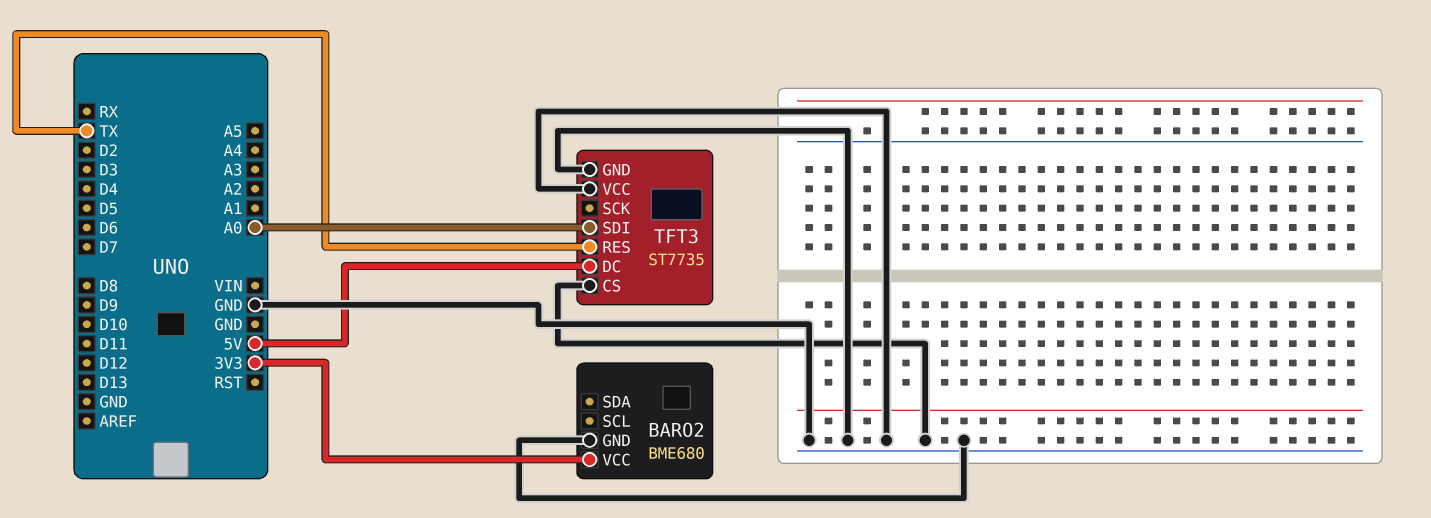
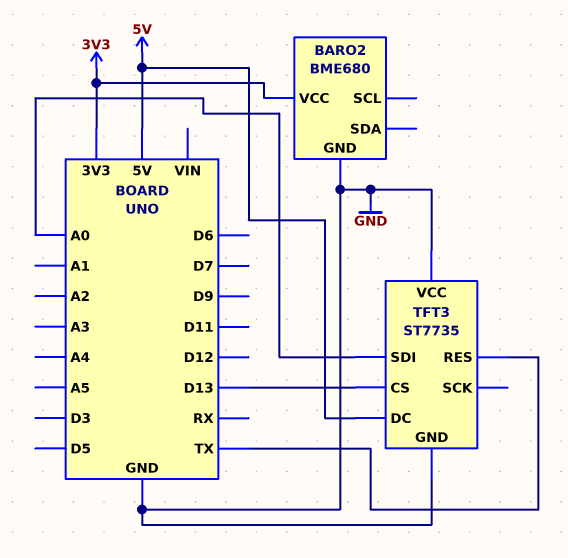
TFT3 pin CS: GND -> D13

